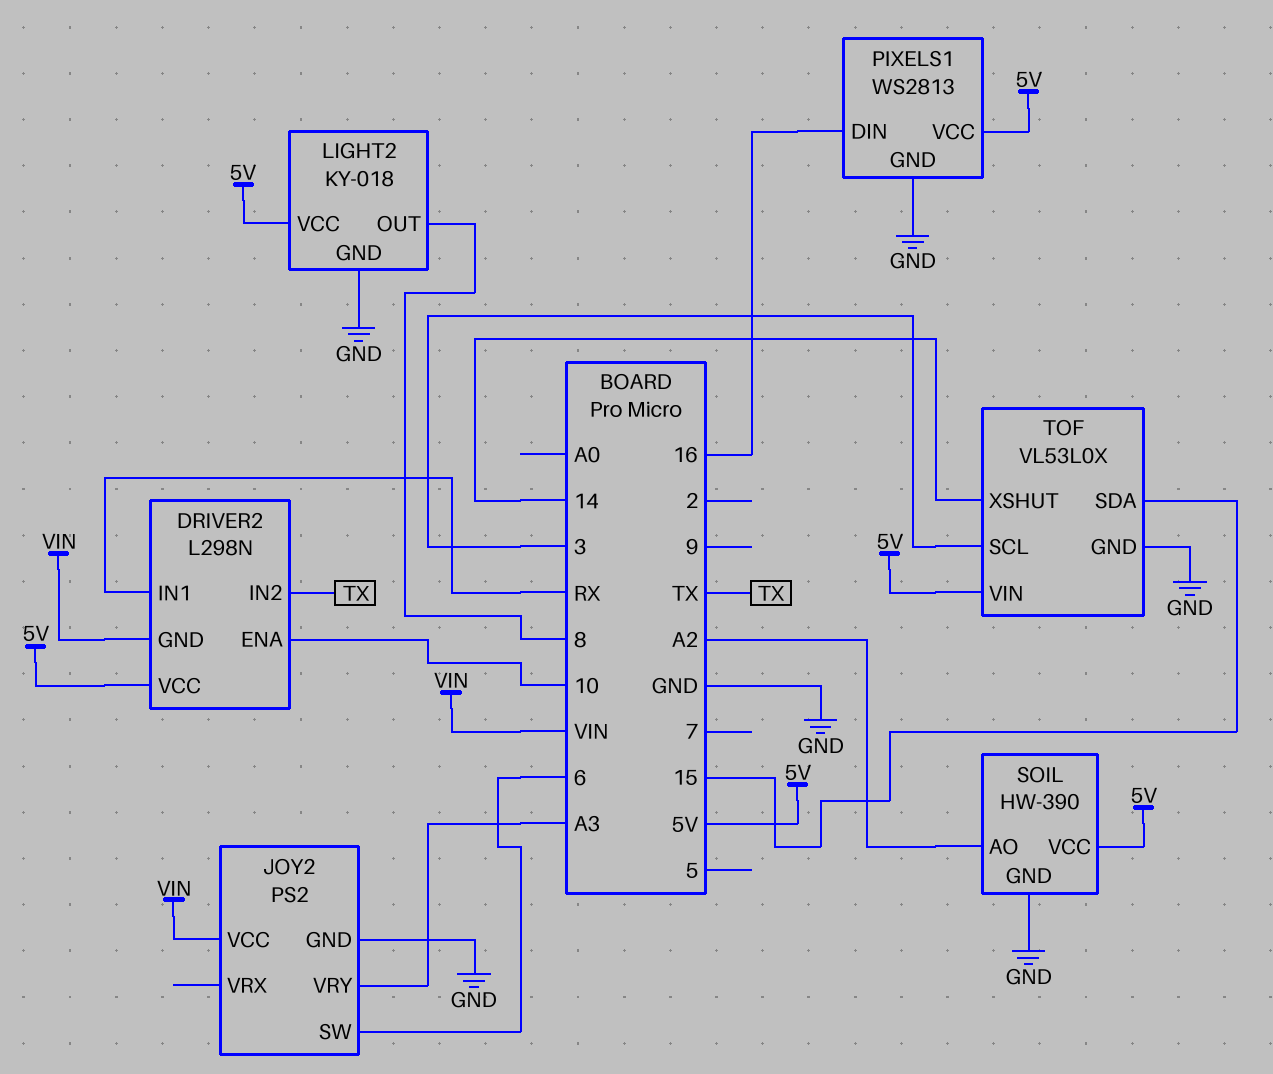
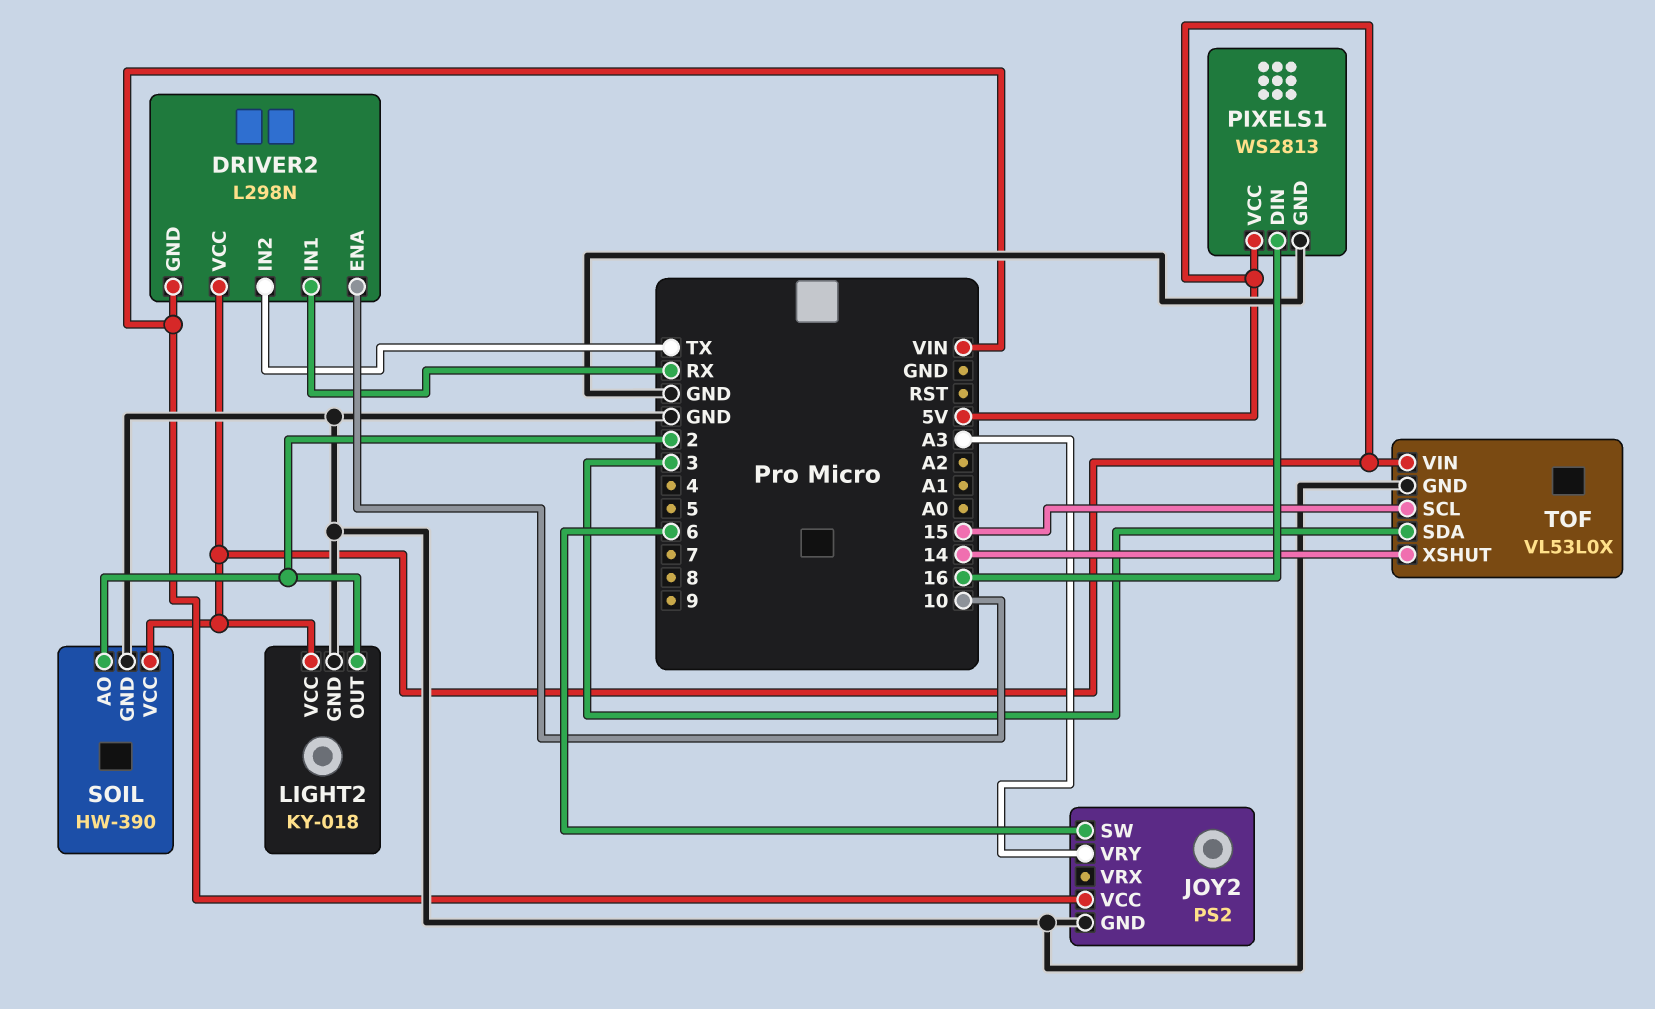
LIGHT2 pin OUT: 8 -> 2
SOIL pin AO: A2 -> 2
TOF pin SCL: 3 -> 15
TOF pin SDA: 15 -> 3

